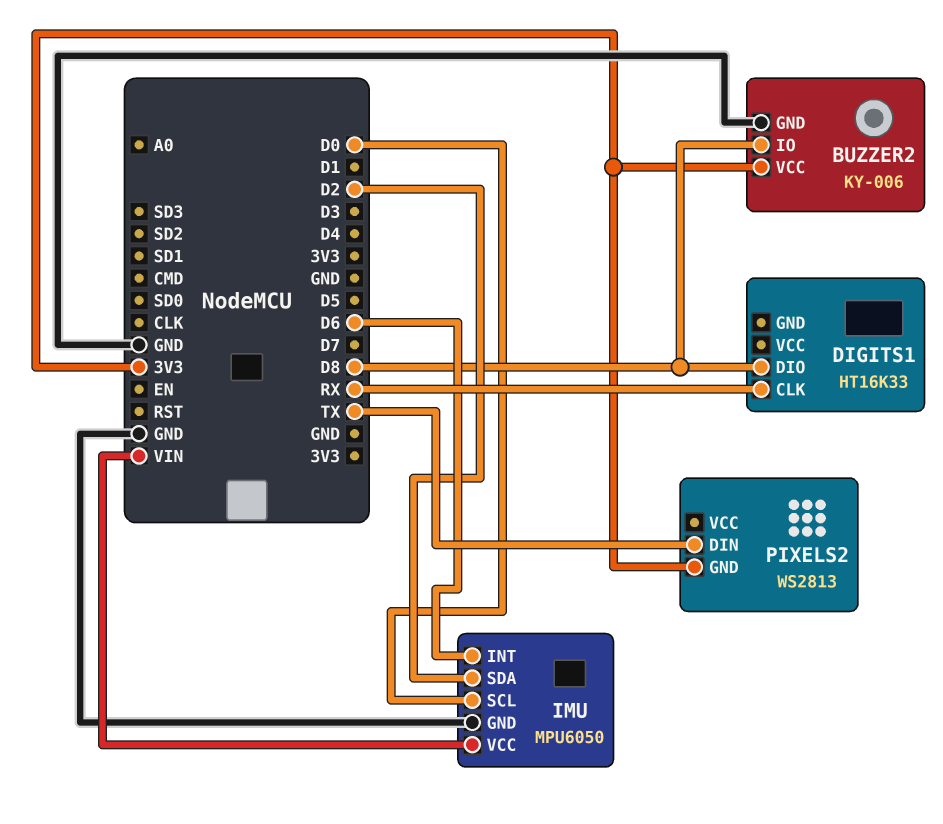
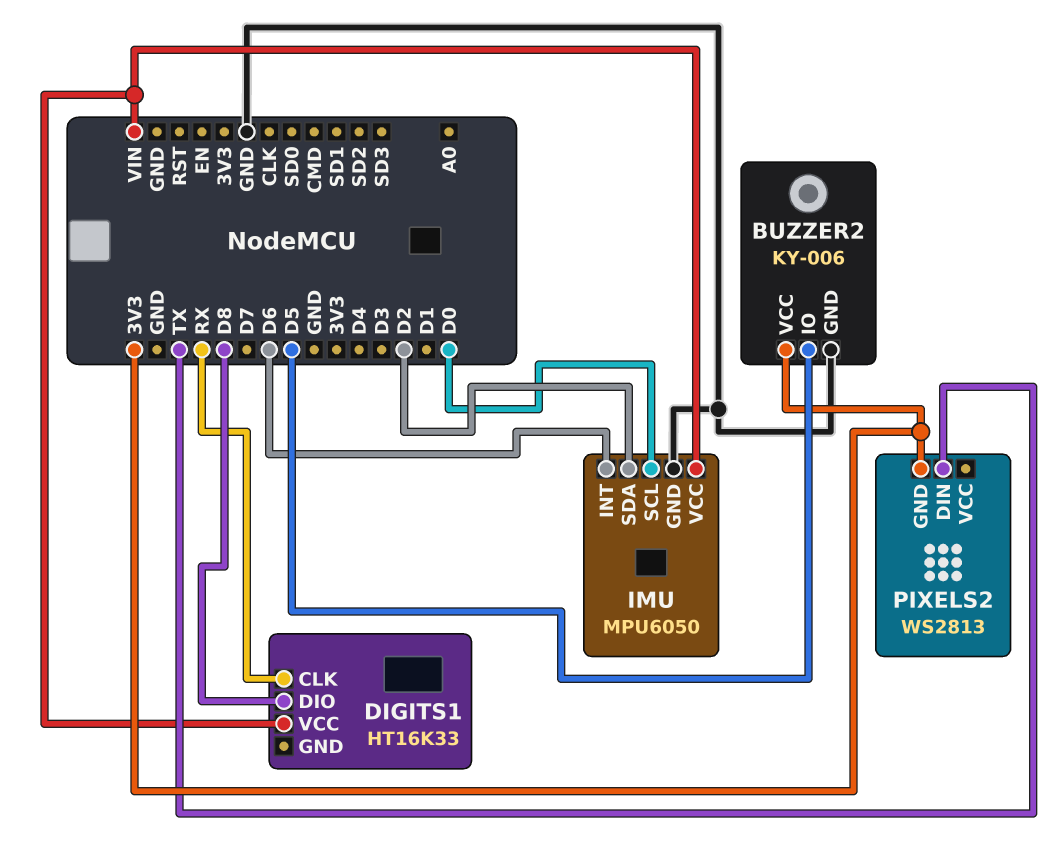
BUZZER2 pin IO: D8 -> D5
DIGITS1 pin VCC: none -> VIN

